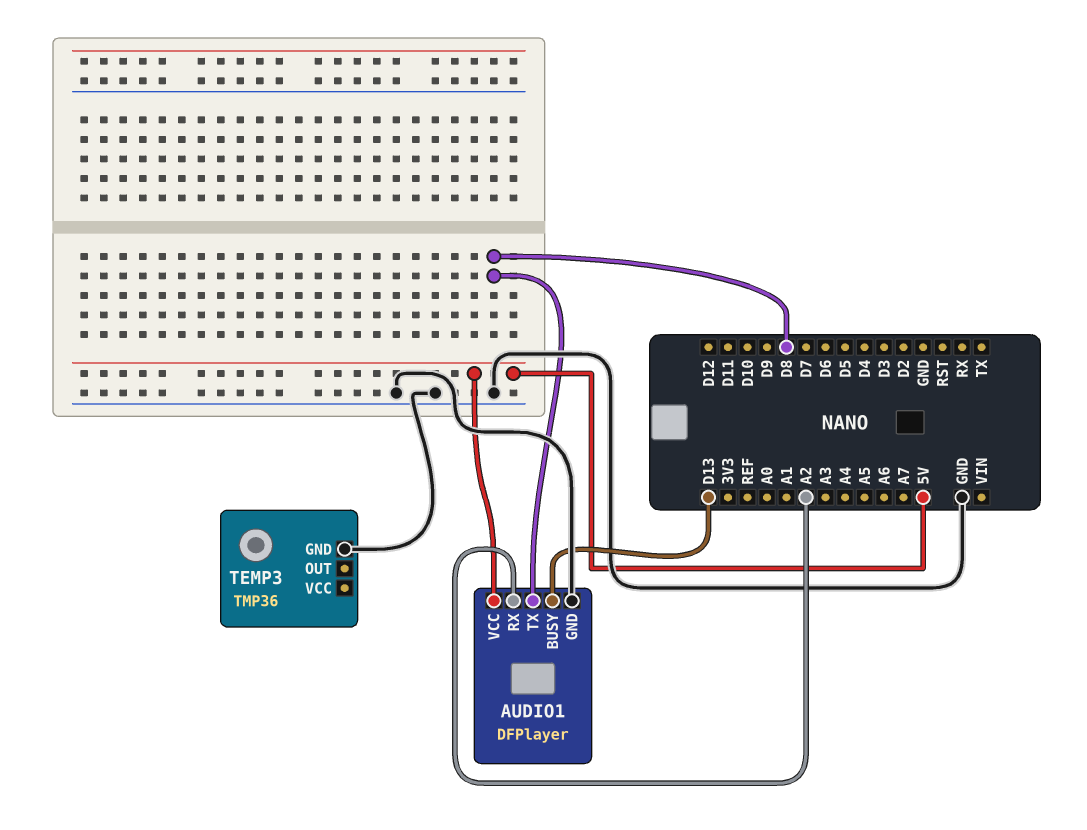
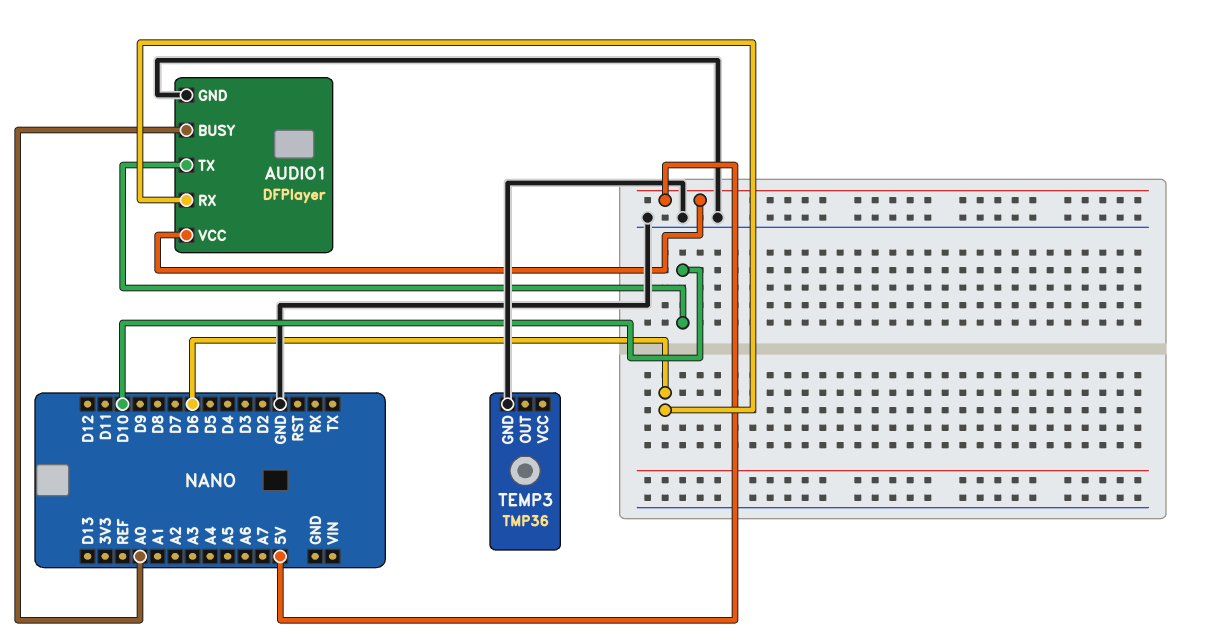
AUDIO1 pin BUSY: D13 -> A0
AUDIO1 pin RX: A2 -> D6
AUDIO1 pin TX: D8 -> D10

